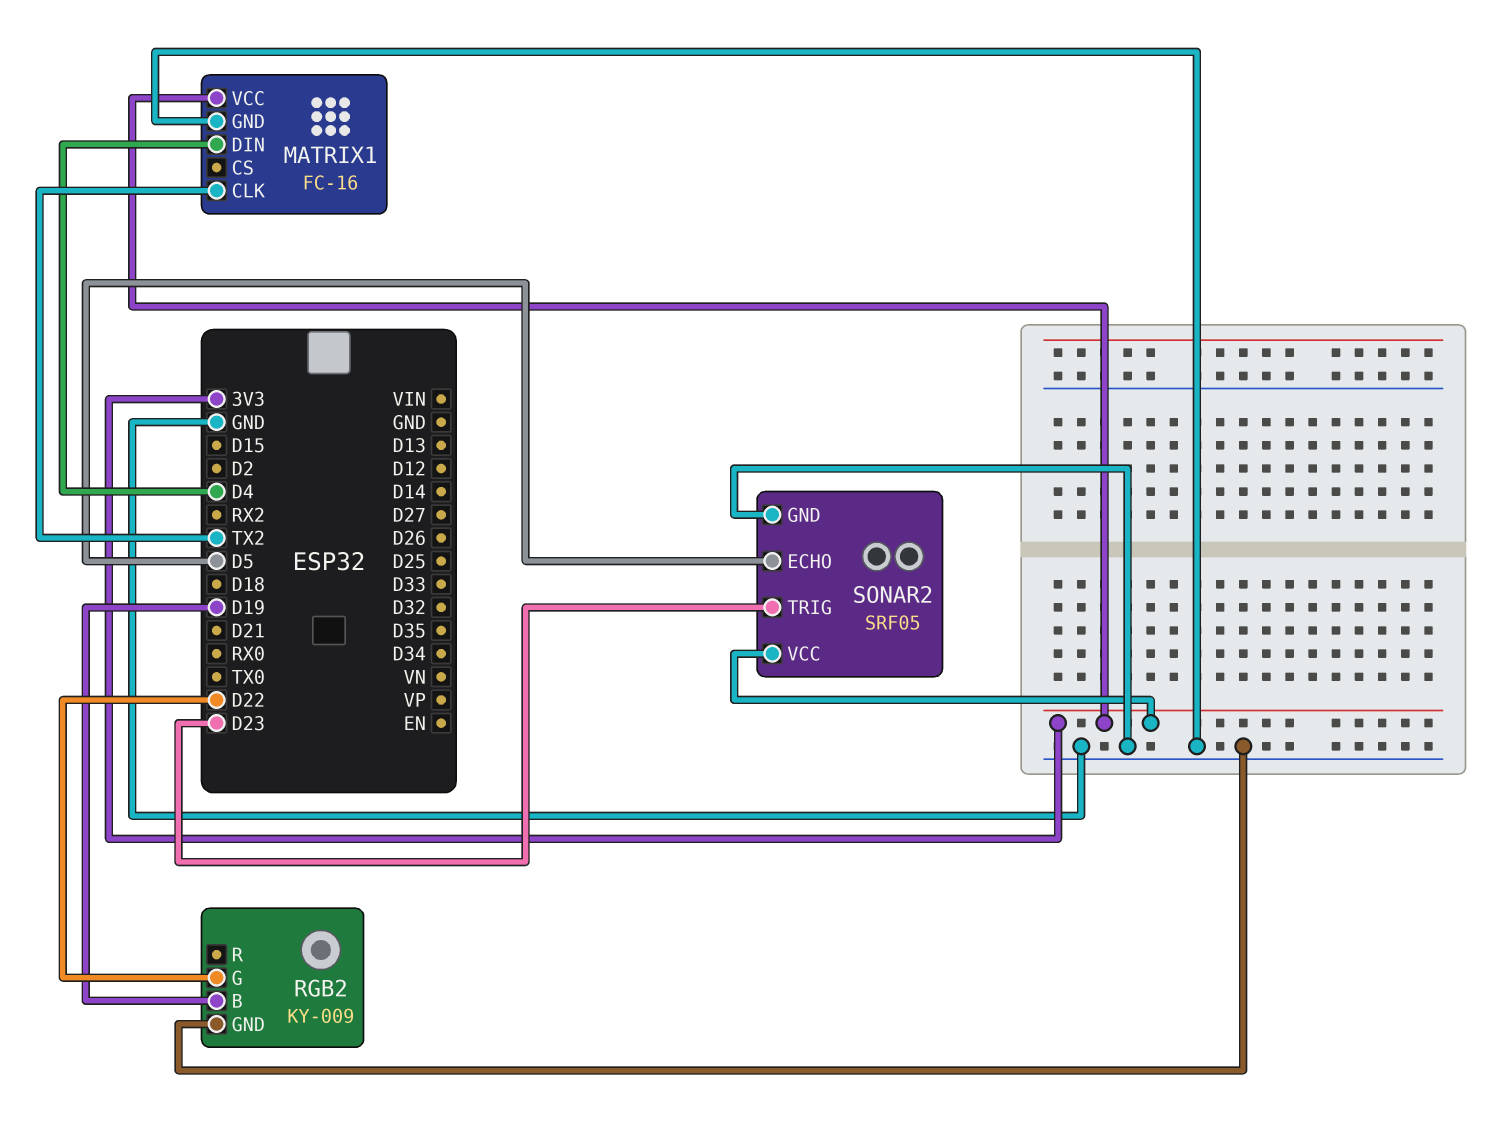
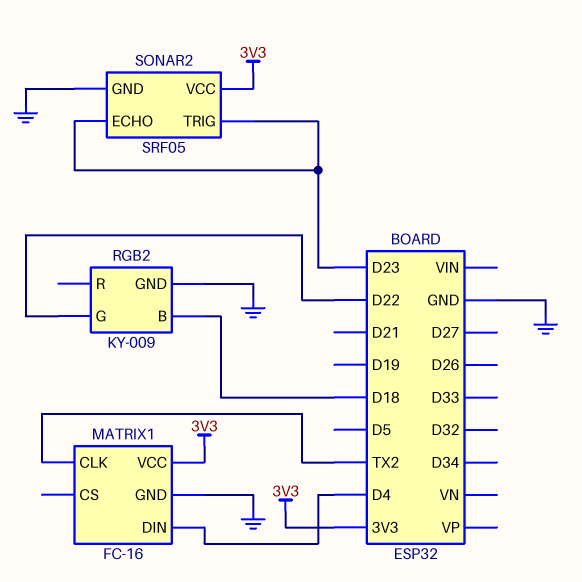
RGB2 pin B: D19 -> D18
SONAR2 pin ECHO: D5 -> D23

